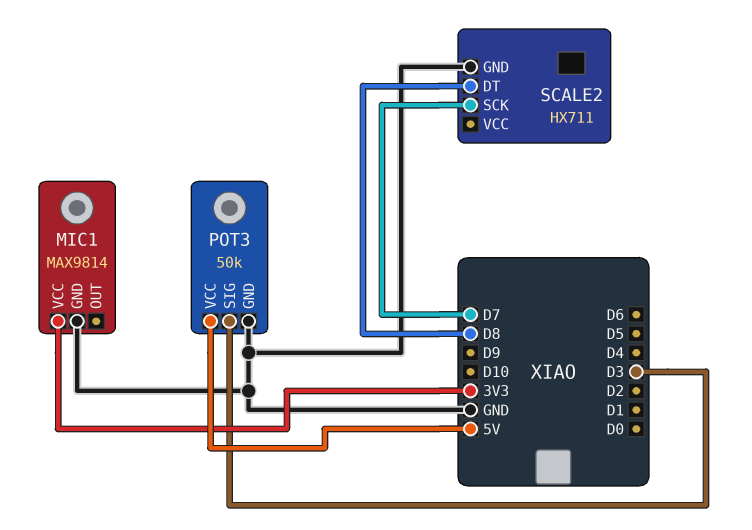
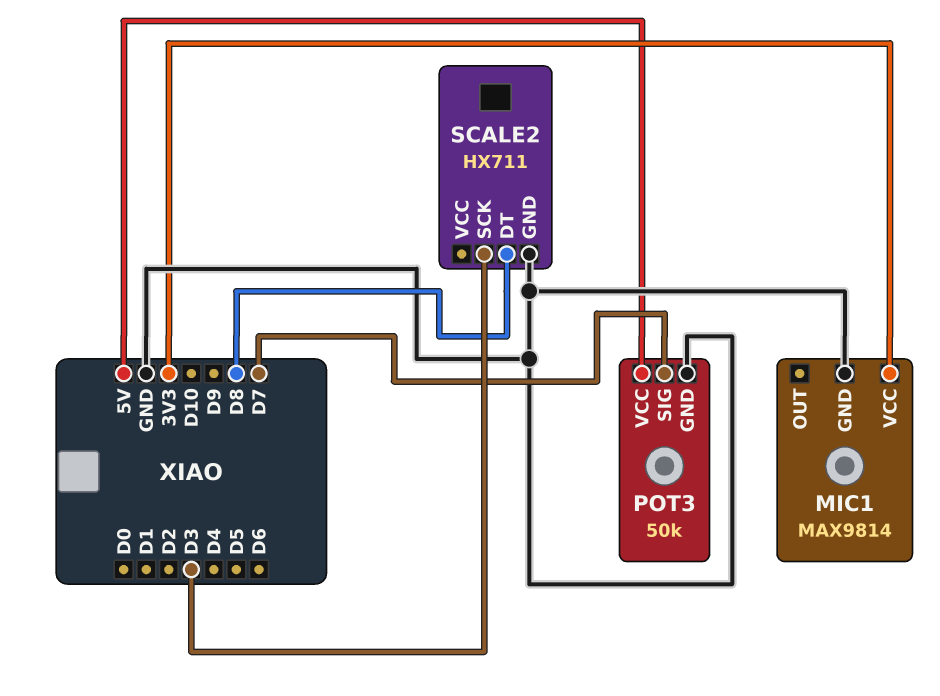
POT3 pin SIG: D3 -> D7
SCALE2 pin SCK: D7 -> D3

